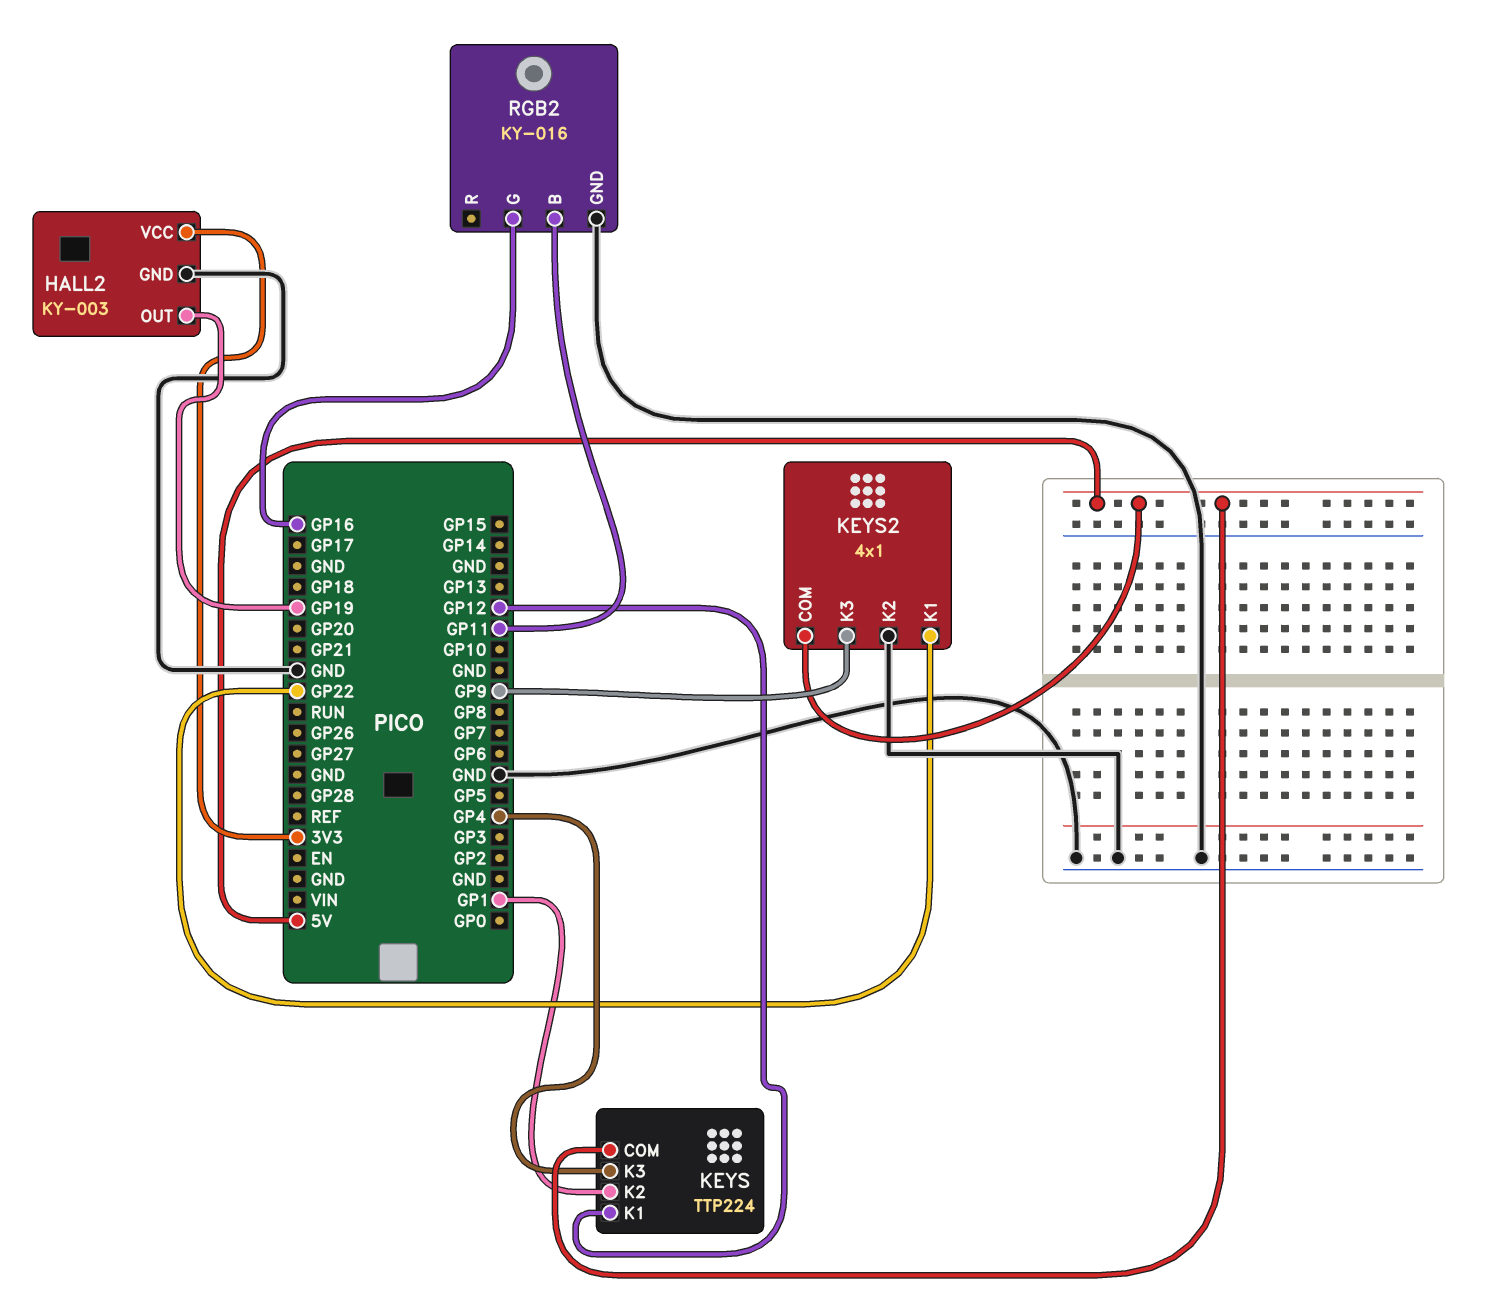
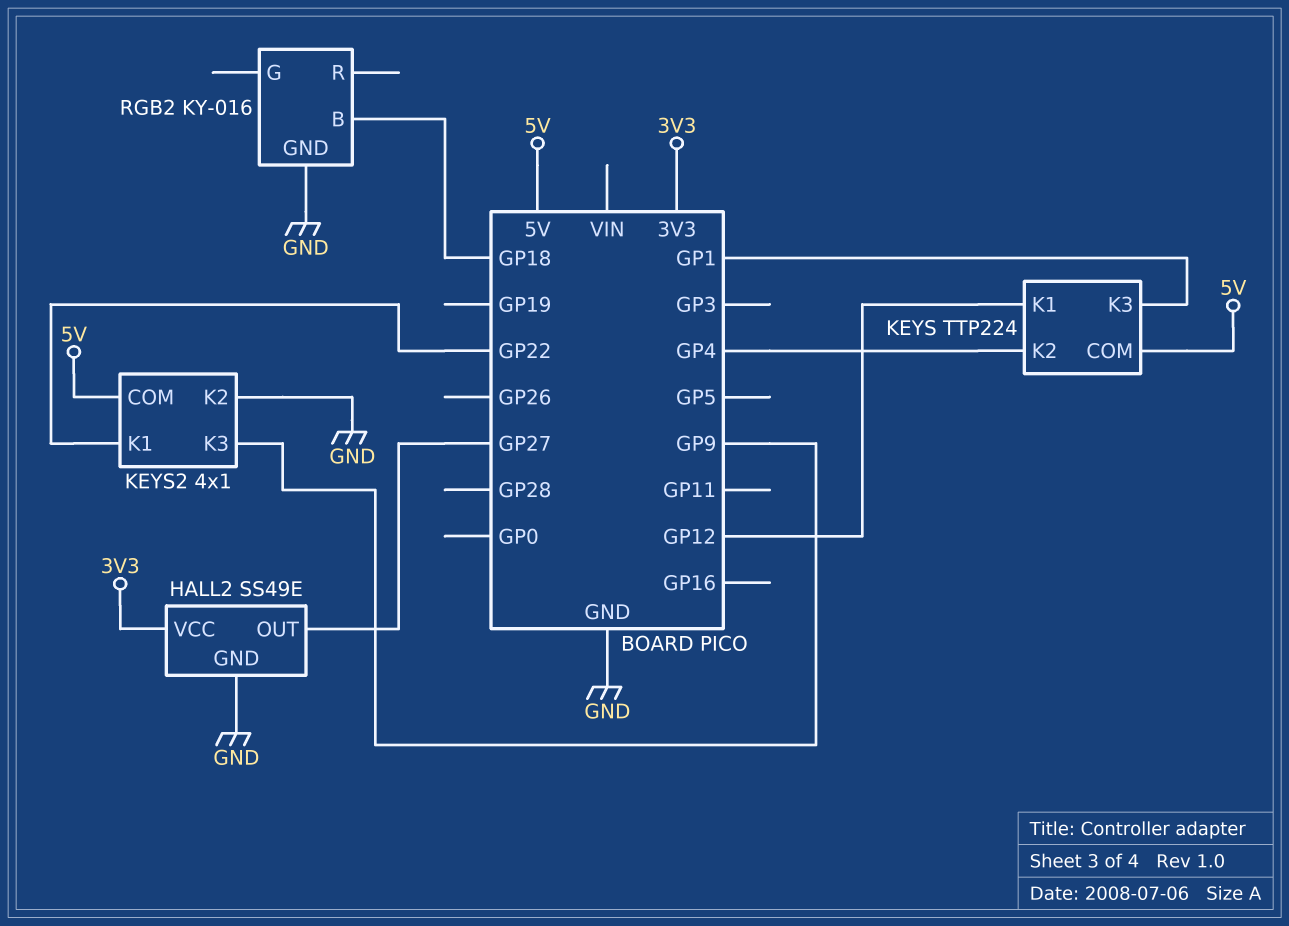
HALL2: KY-003 -> SS49E
HALL2 pin OUT: GP19 -> GP27
KEYS pin K2: GP1 -> GP4
KEYS pin K3: GP4 -> GP1
RGB2 pin B: GP11 -> GP18
RGB2 pin G: GP16 -> none

